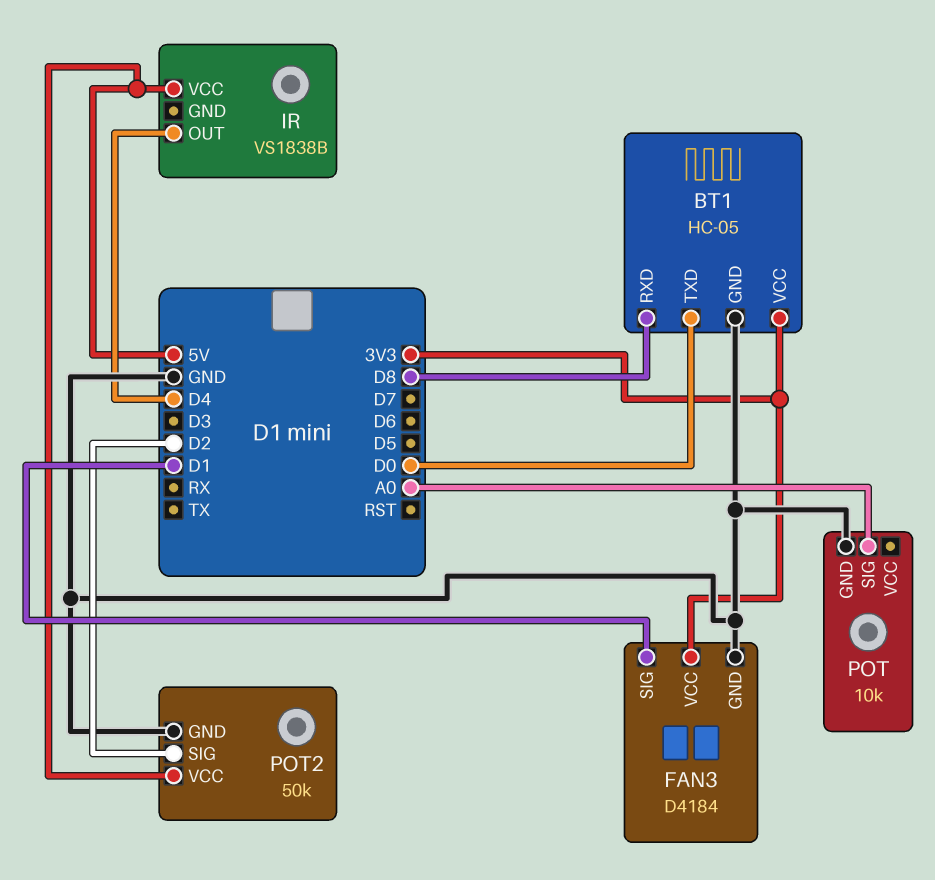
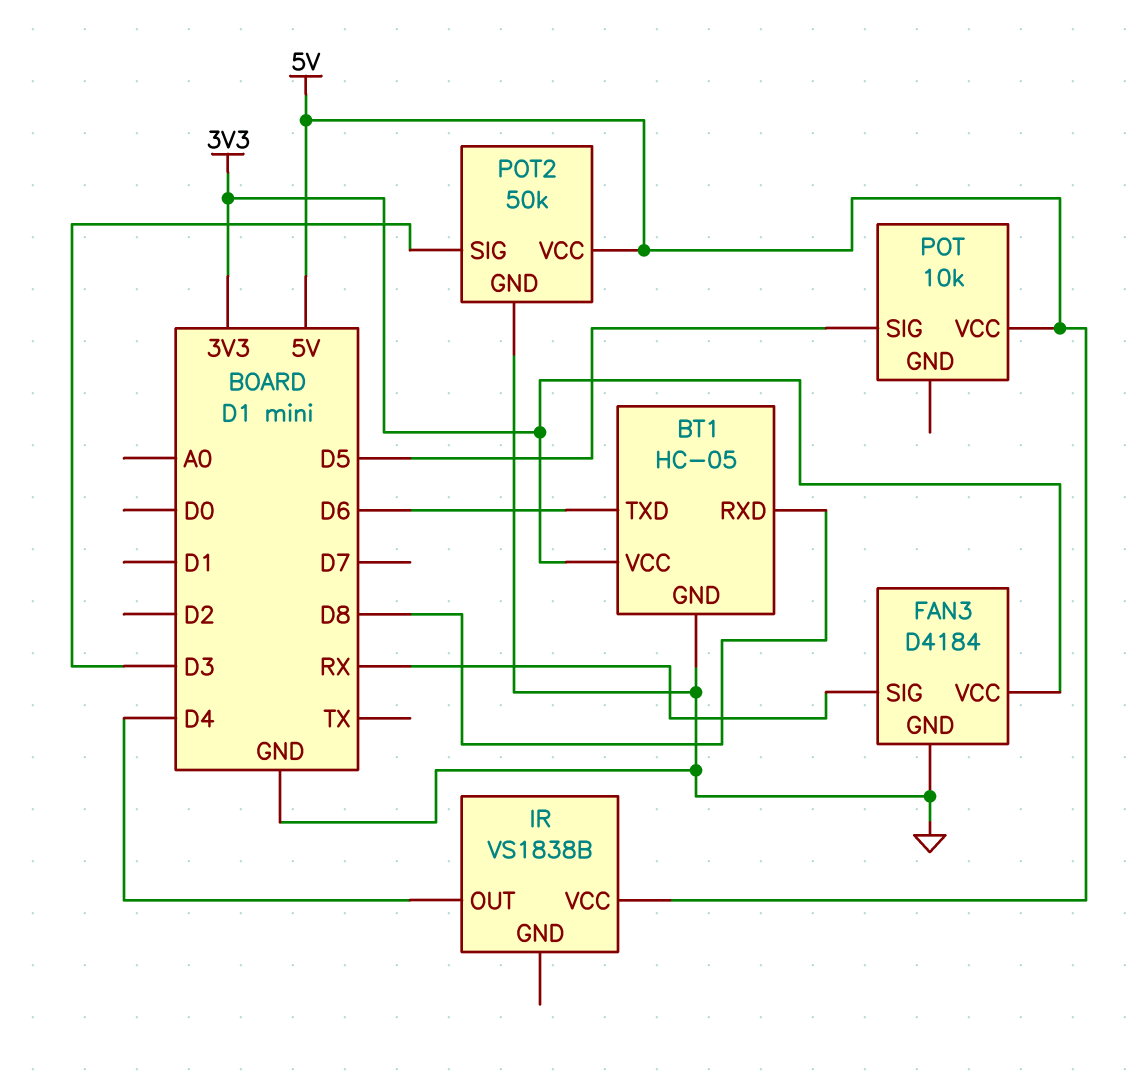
BT1 pin TXD: D0 -> D6
FAN3 pin SIG: D1 -> RX
POT pin GND: GND -> none
POT pin SIG: A0 -> D5
POT pin VCC: none -> 5V
POT2 pin SIG: D2 -> D3

